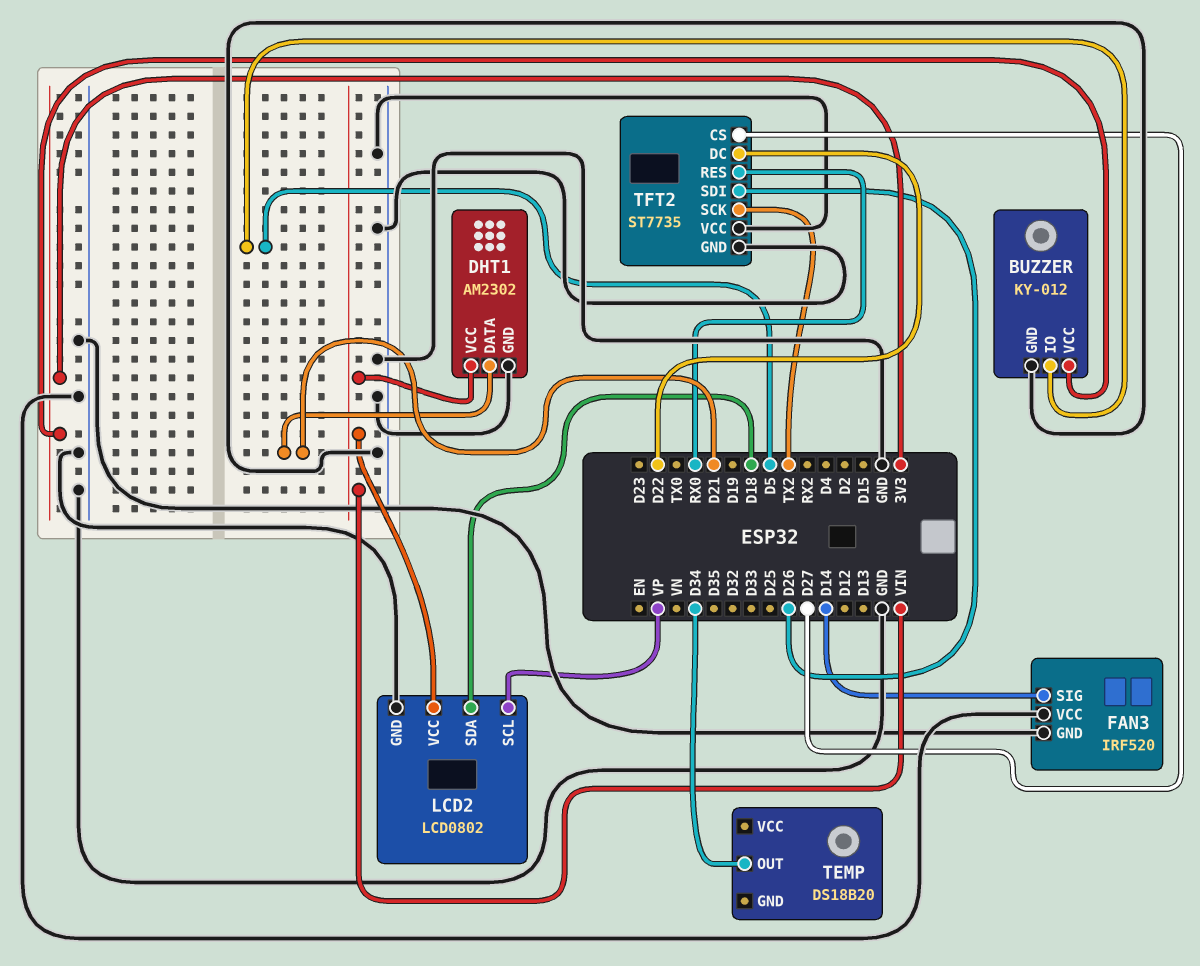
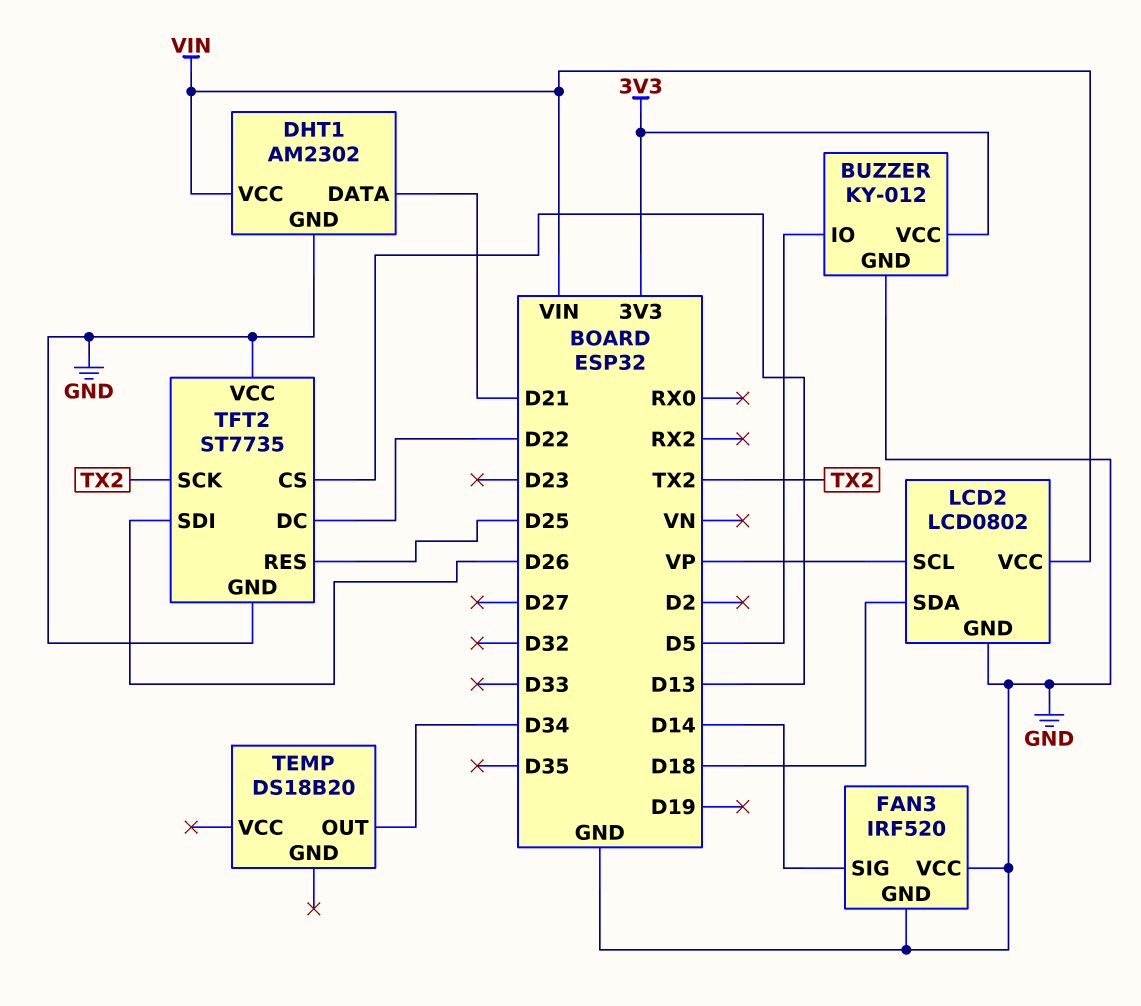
TFT2 pin CS: D27 -> D13
TFT2 pin RES: RX0 -> D25

